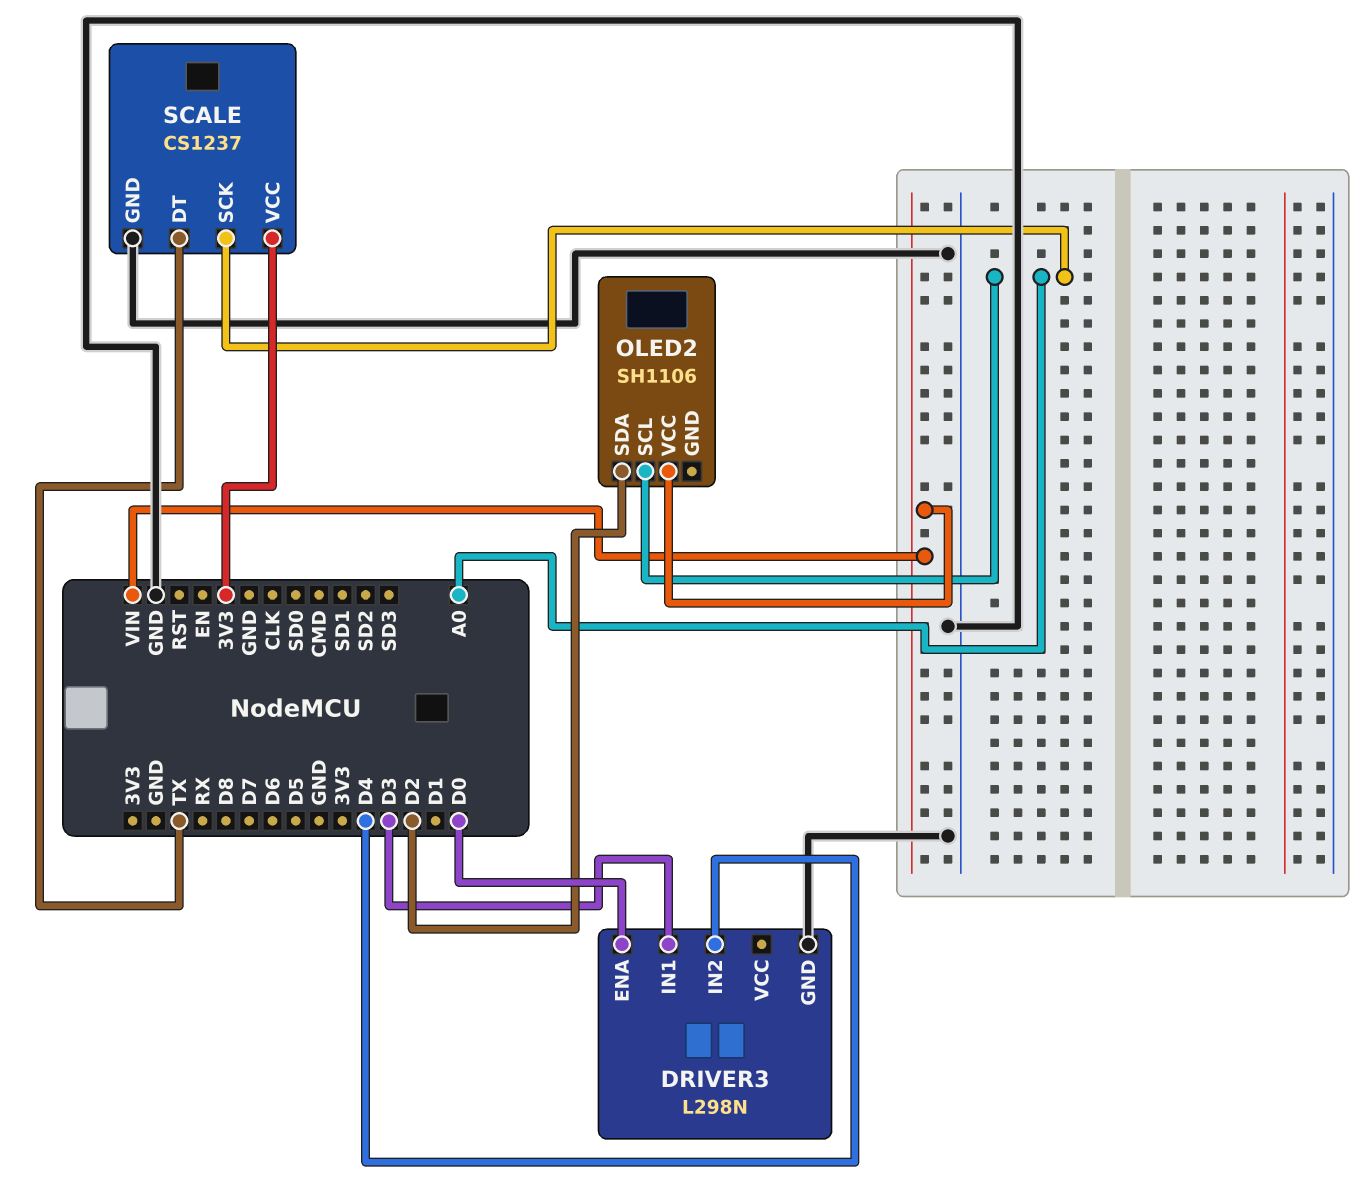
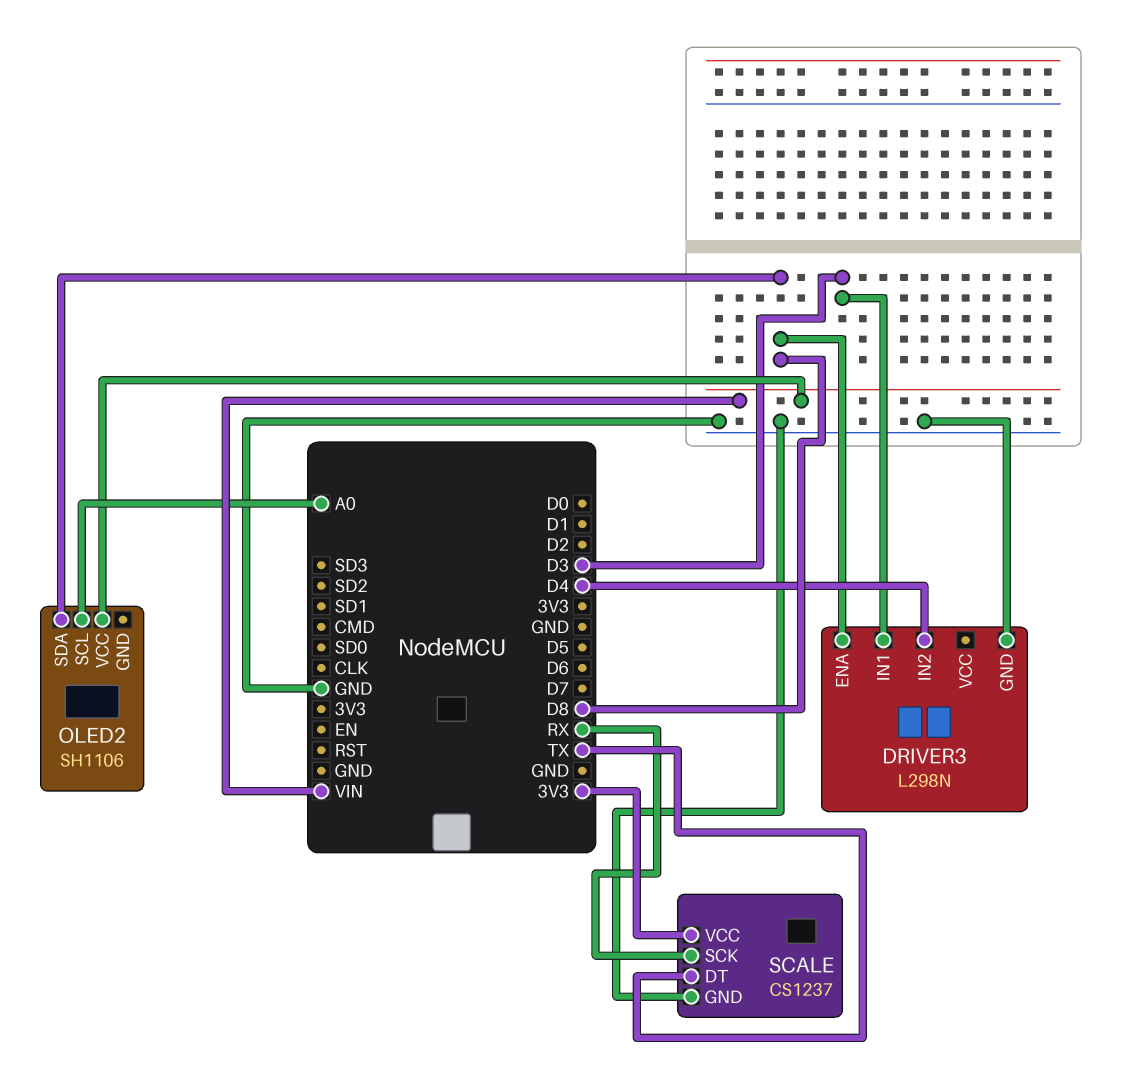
DRIVER3 pin ENA: D0 -> D8
OLED2 pin SDA: D2 -> D8
SCALE pin SCK: A0 -> RX

